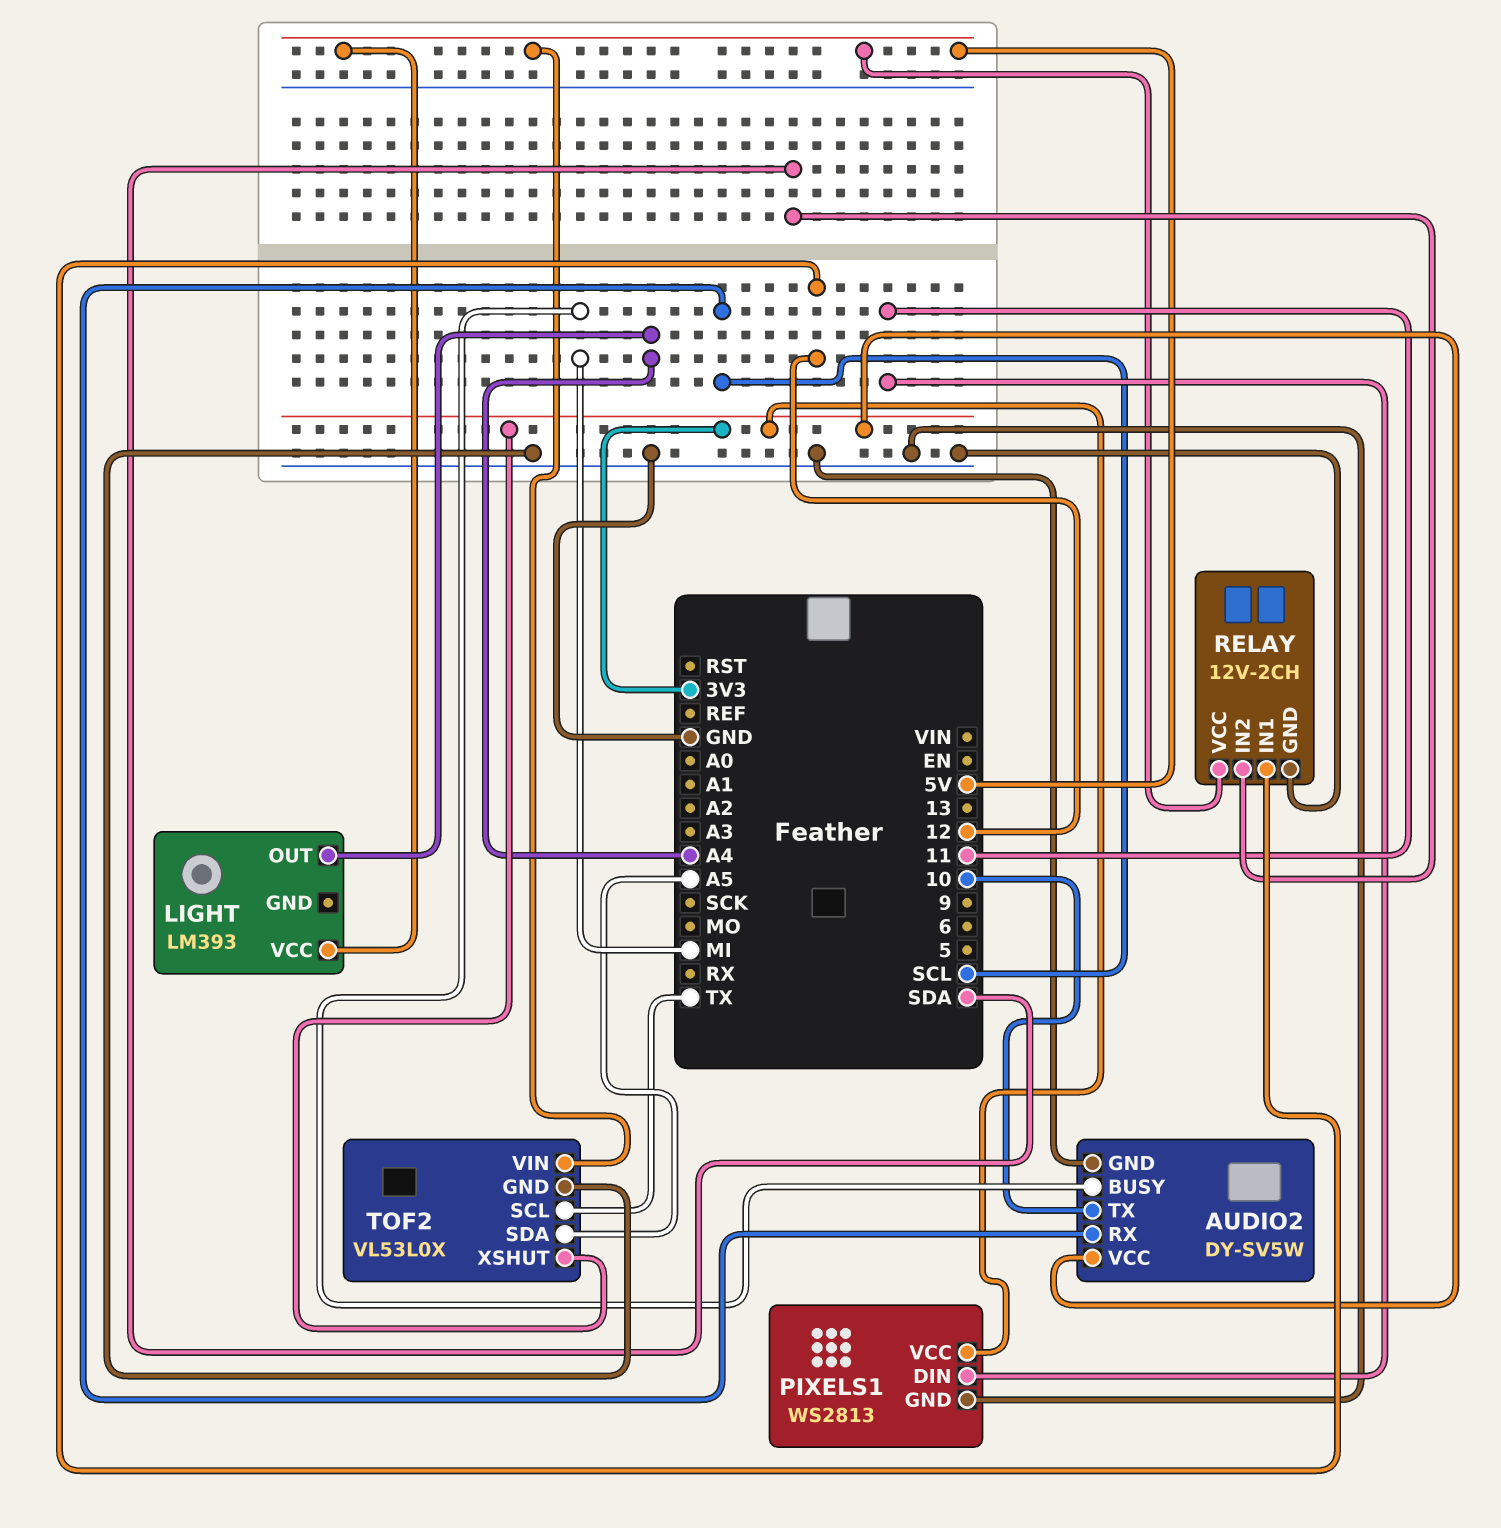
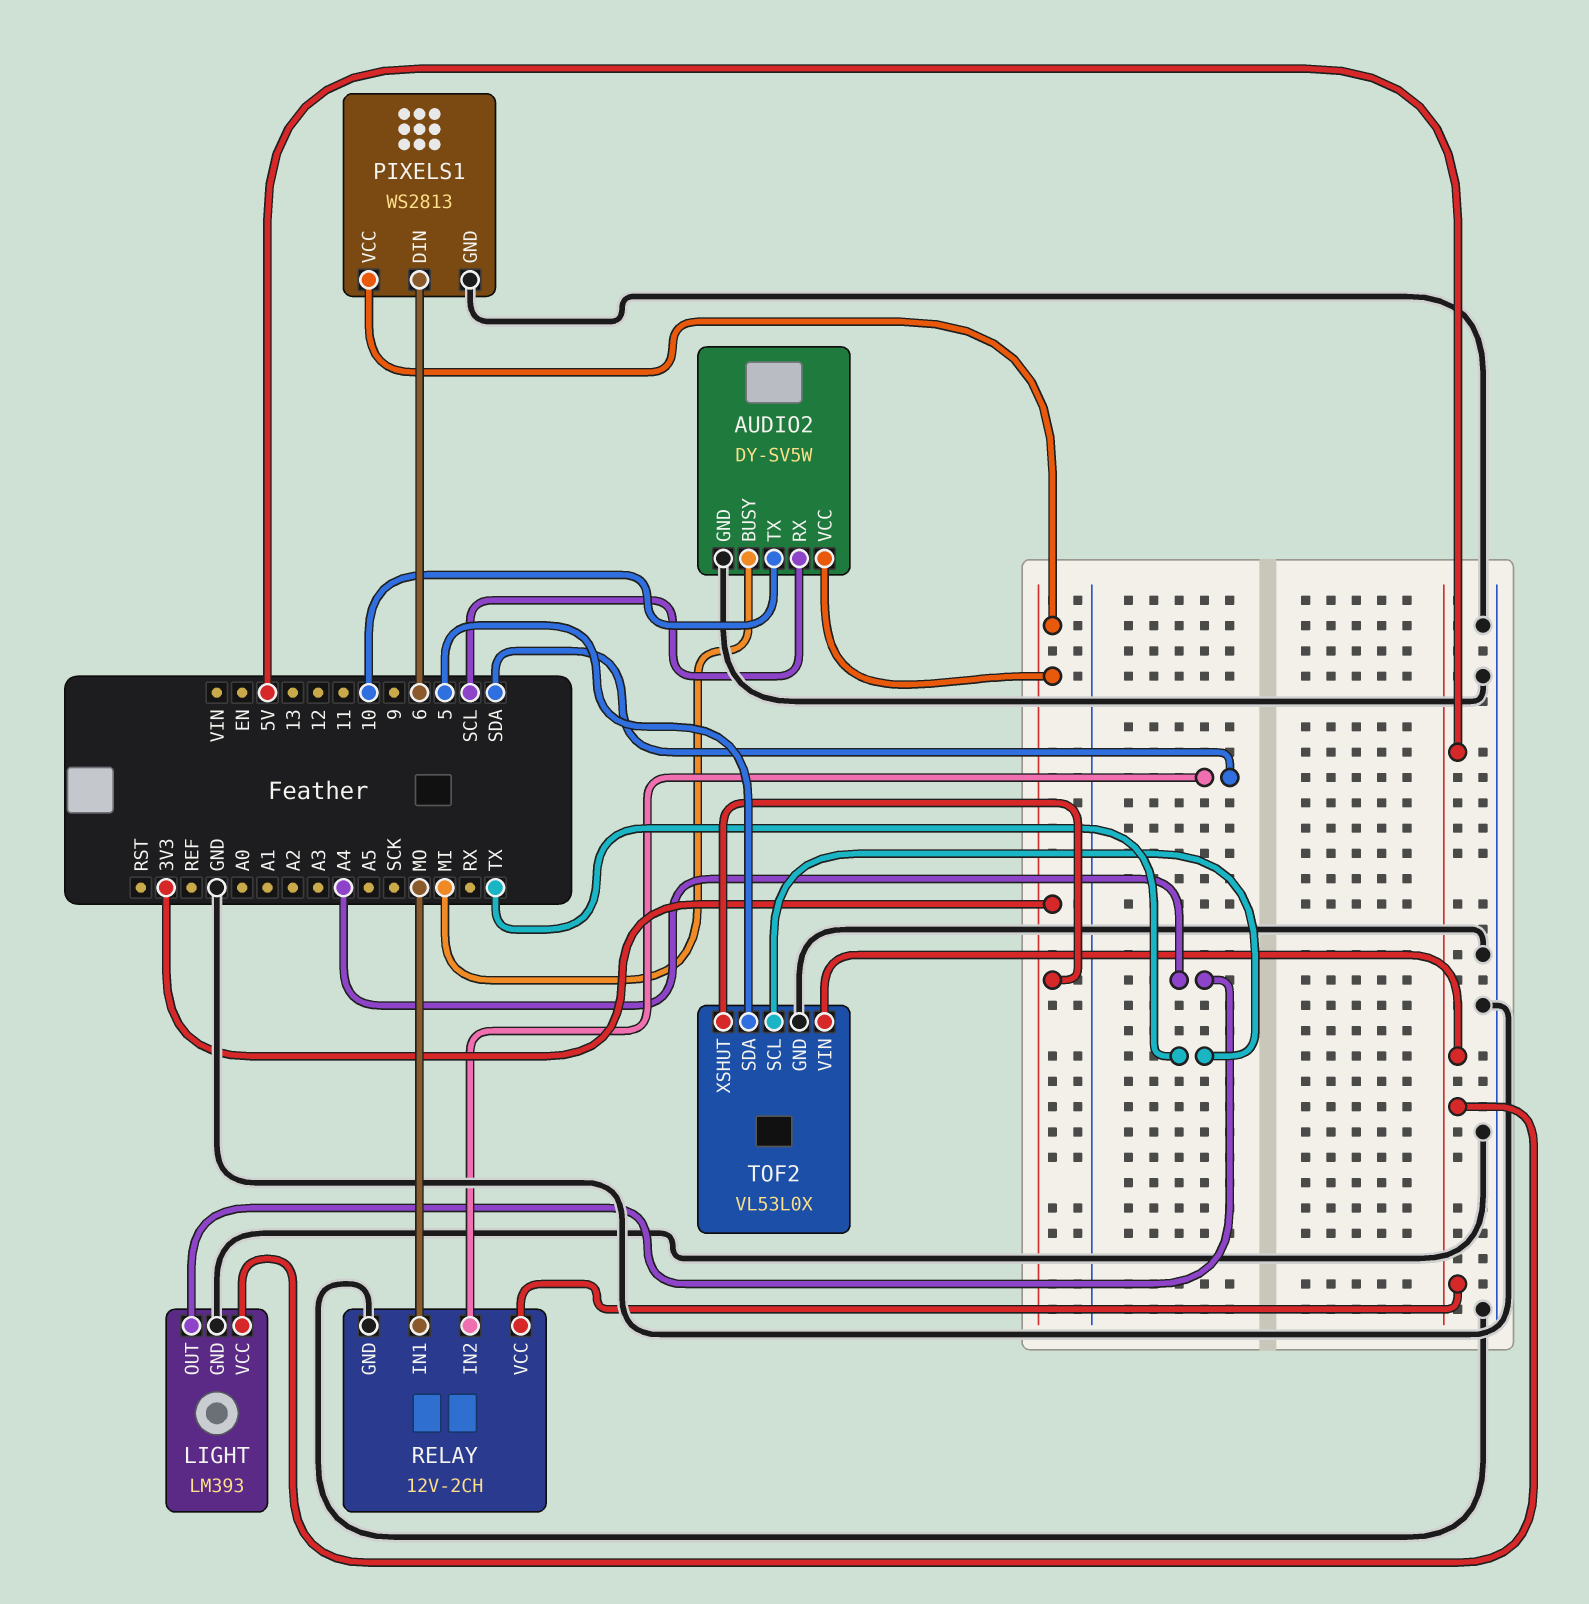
LIGHT pin GND: none -> GND
PIXELS1 pin DIN: 11 -> 6
RELAY pin IN1: 12 -> MO
TOF2 pin SDA: A5 -> 5

